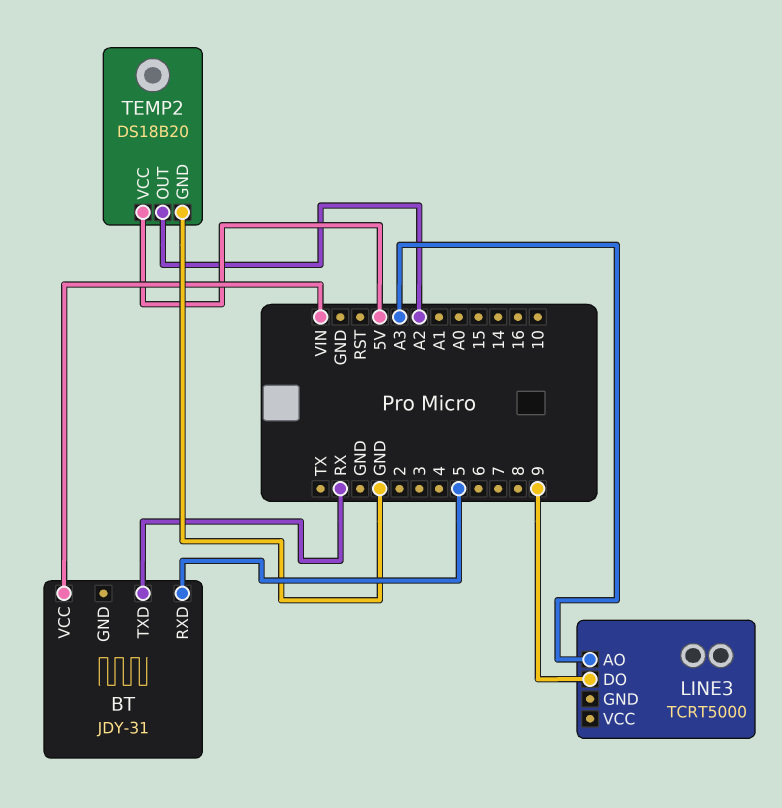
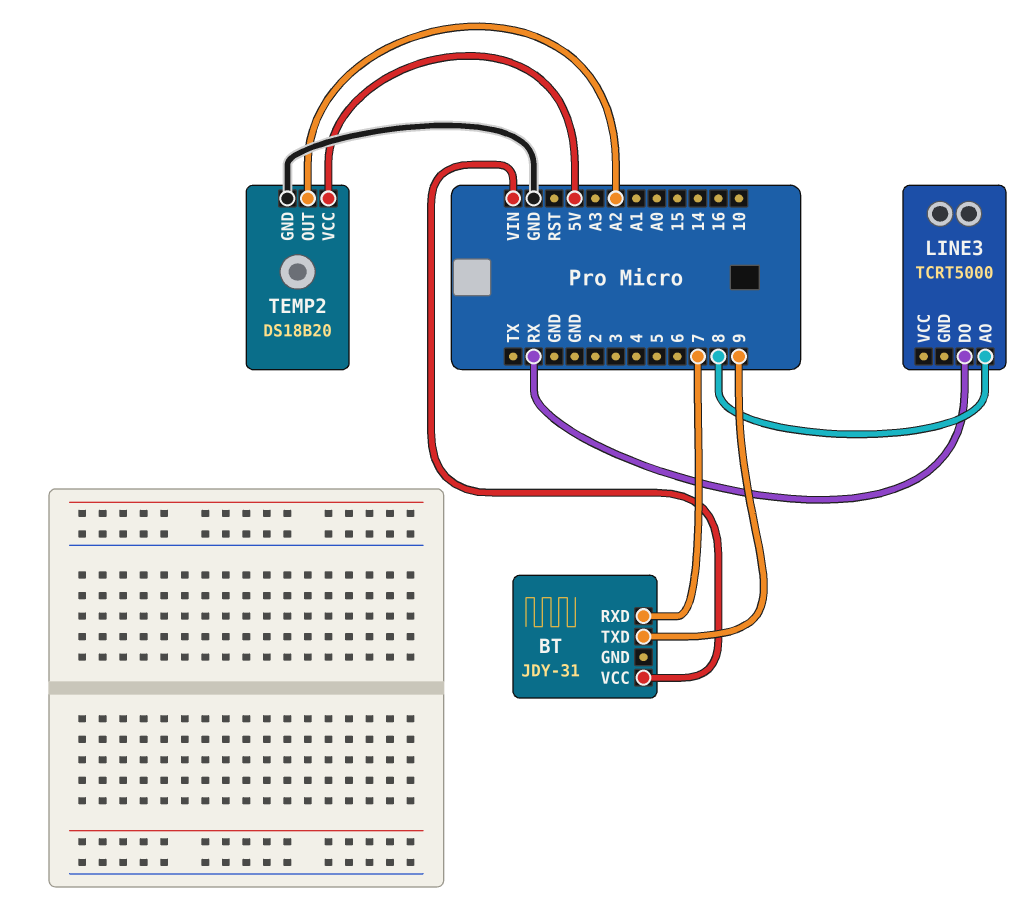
BT pin RXD: 5 -> 7
BT pin TXD: RX -> 9
LINE3 pin AO: A3 -> 8
LINE3 pin DO: 9 -> RX

